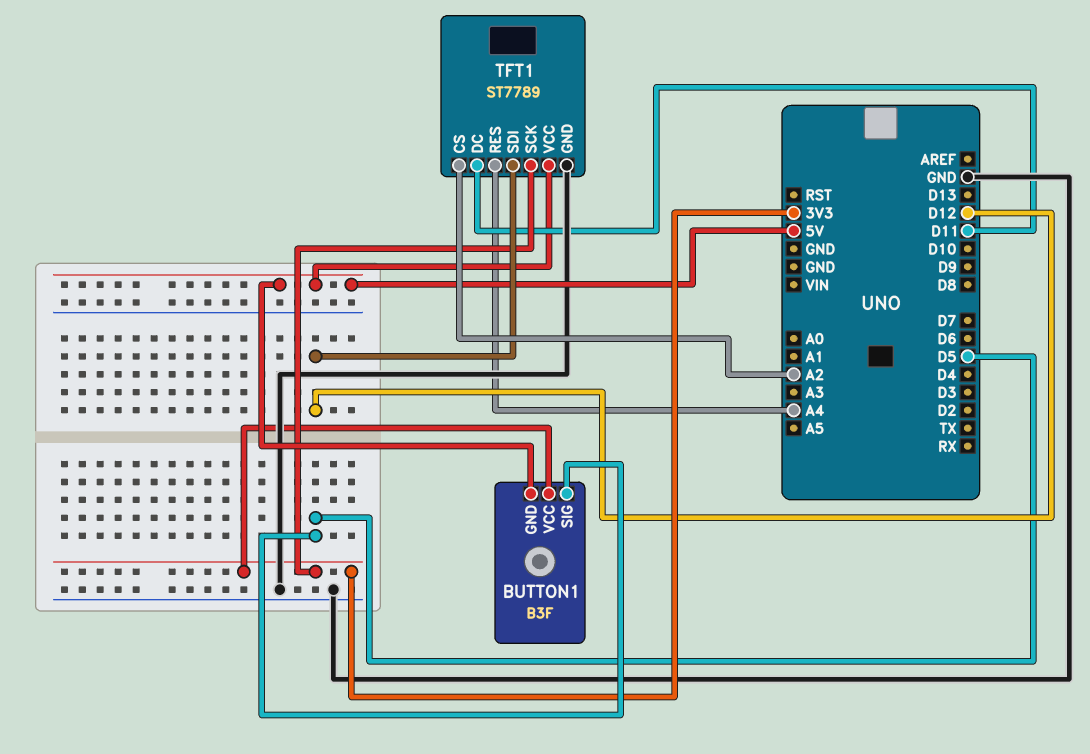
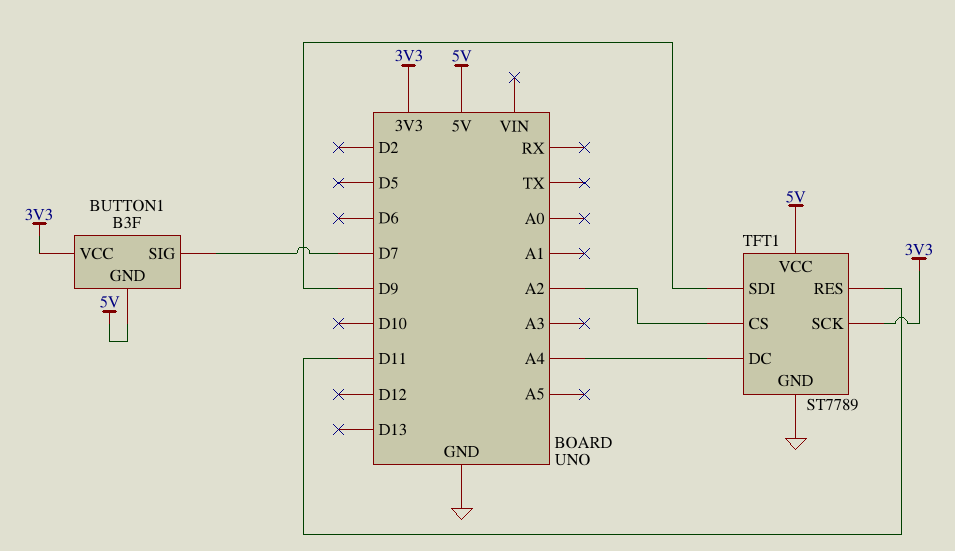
BUTTON1 pin SIG: D5 -> D7
TFT1 pin DC: D11 -> A4
TFT1 pin RES: A4 -> D11
TFT1 pin SDI: D12 -> D9

